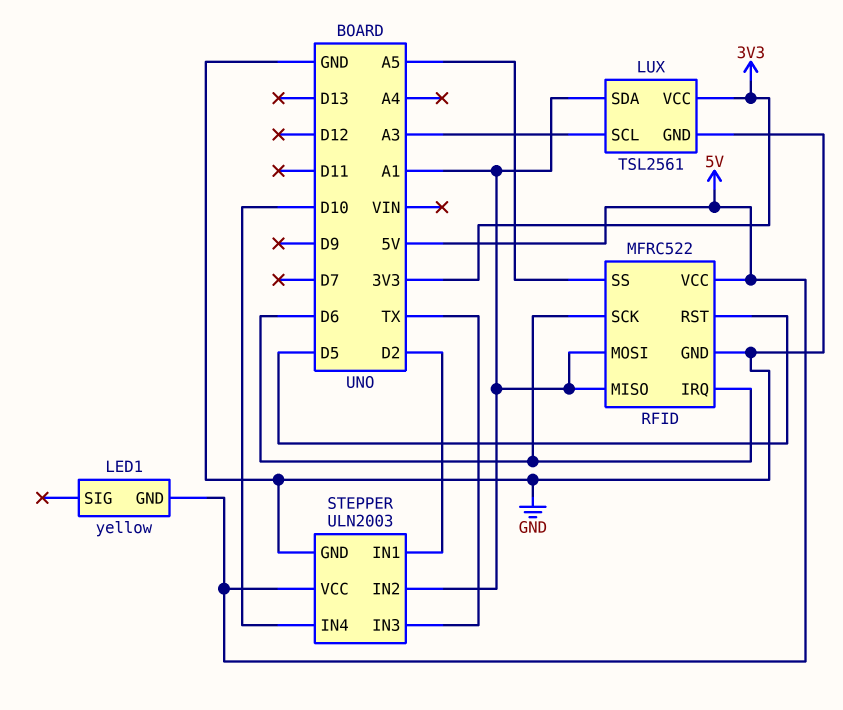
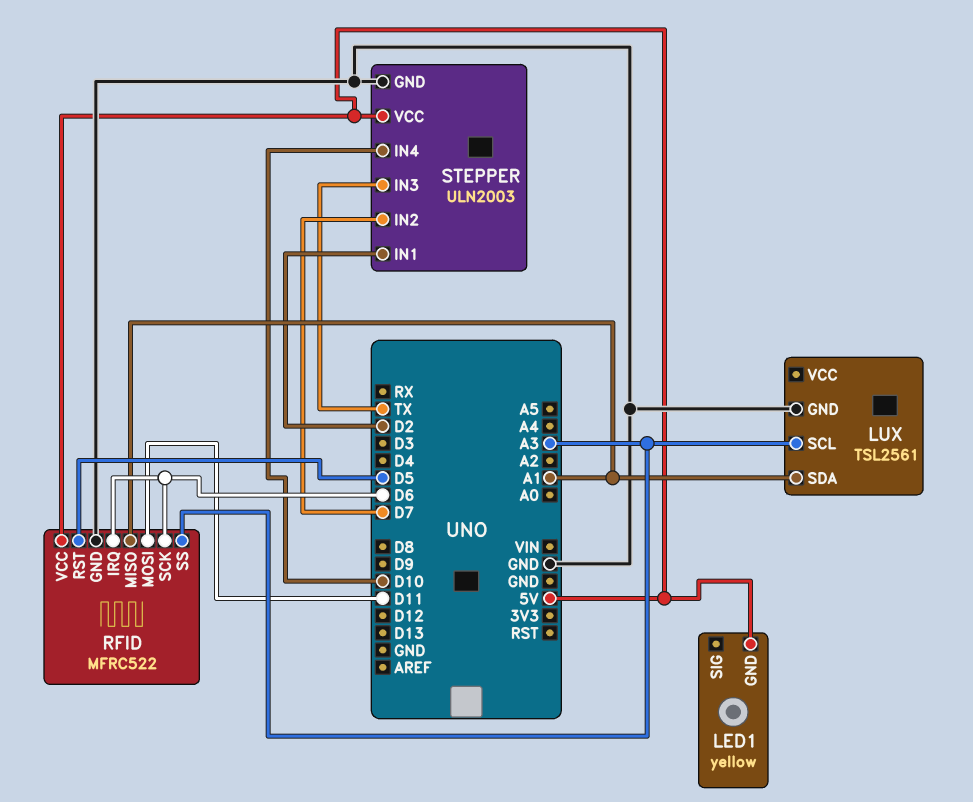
LUX pin VCC: 3V3 -> none
RFID pin MOSI: A1 -> D11
RFID pin SS: A5 -> A3
STEPPER pin IN2: A1 -> D7

